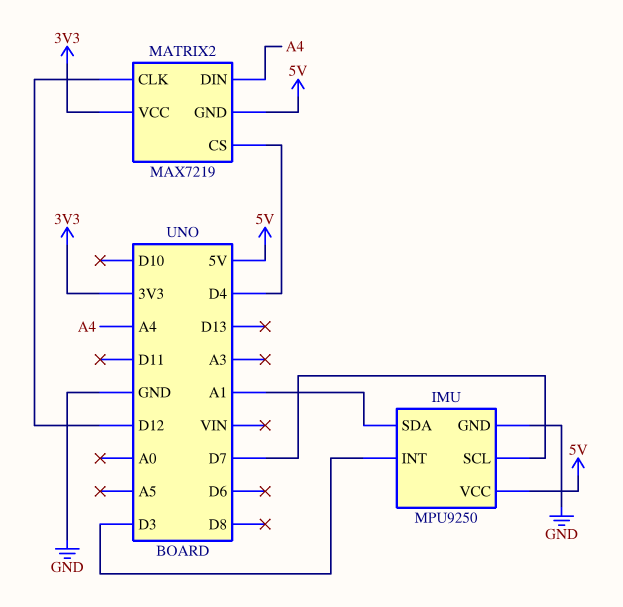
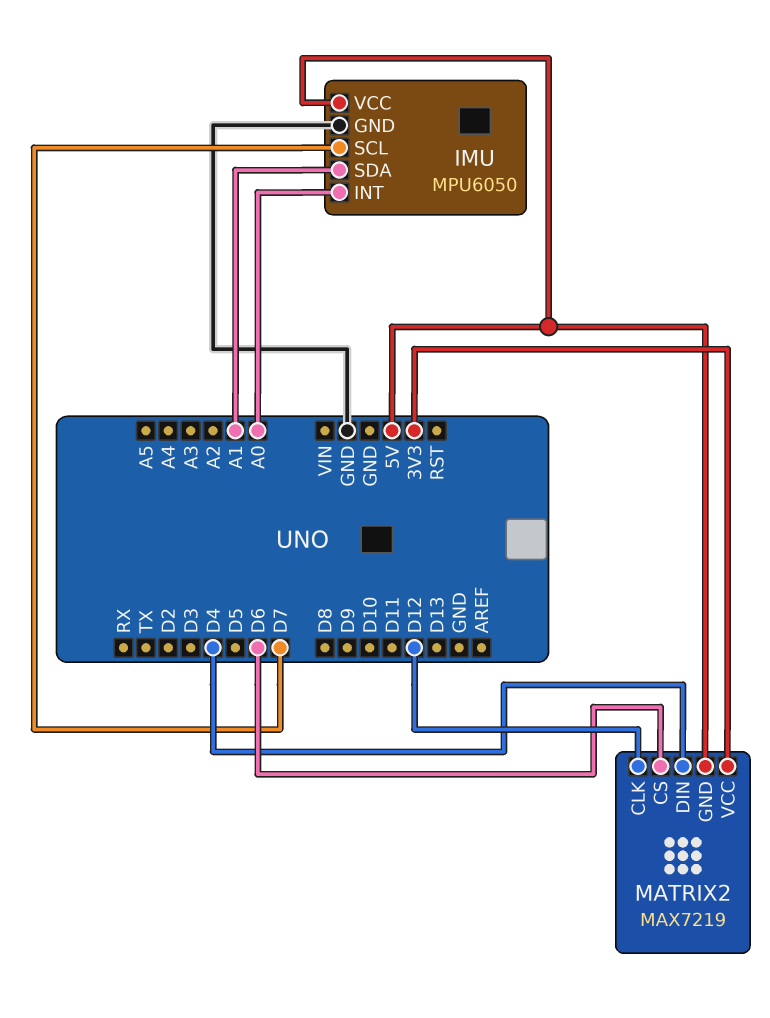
IMU: MPU9250 -> MPU6050
IMU pin INT: D3 -> A0
MATRIX2 pin CS: D4 -> D6
MATRIX2 pin DIN: A4 -> D4

